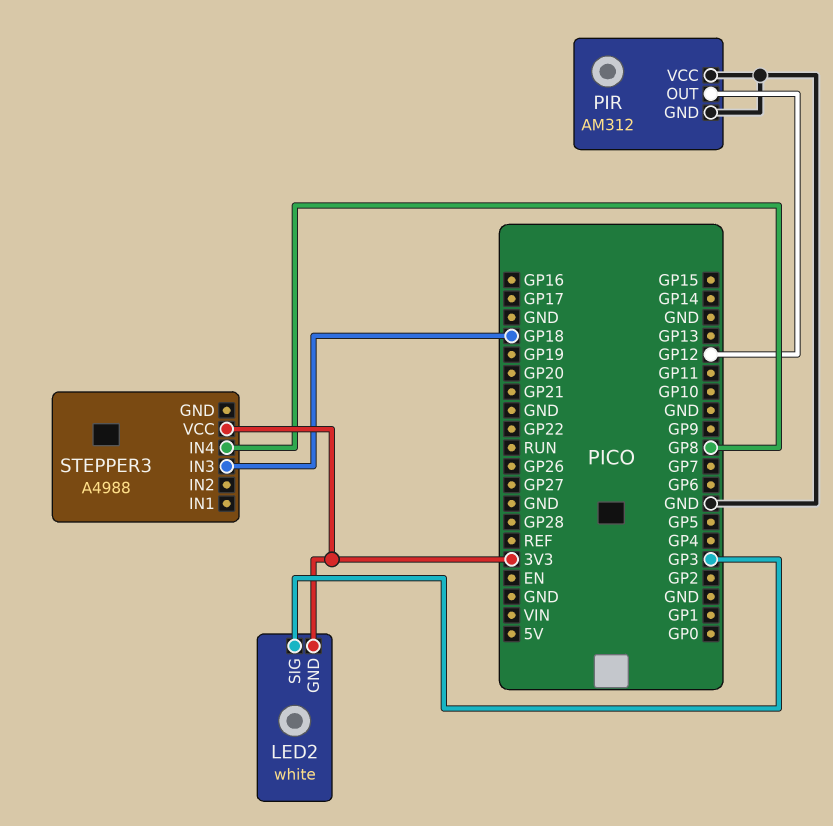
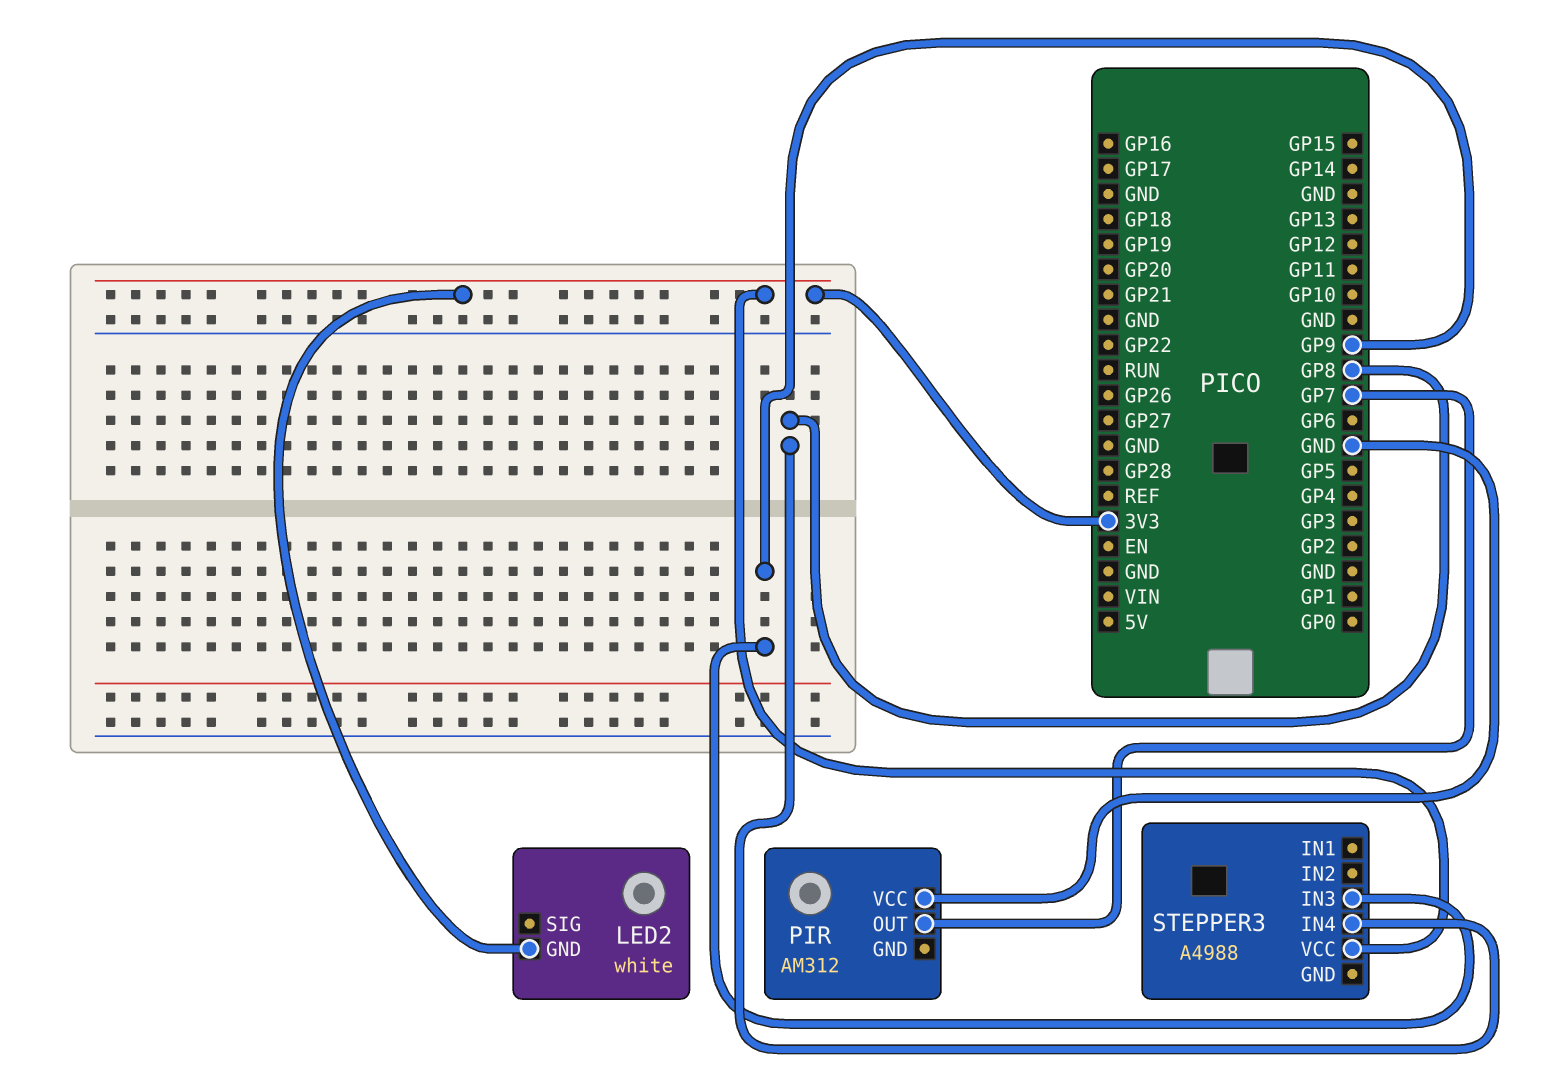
LED2 pin SIG: GP3 -> none
PIR pin GND: GND -> none
PIR pin OUT: GP12 -> GP7
STEPPER3 pin IN3: GP18 -> GP9

